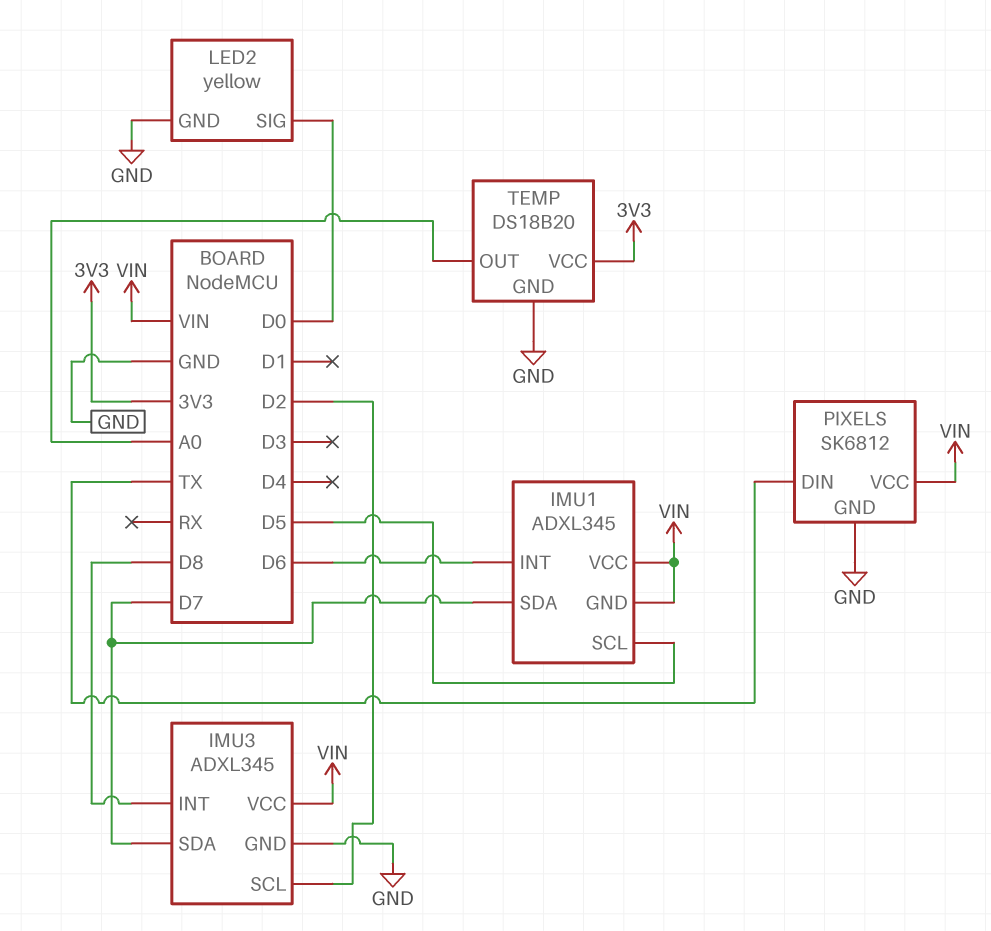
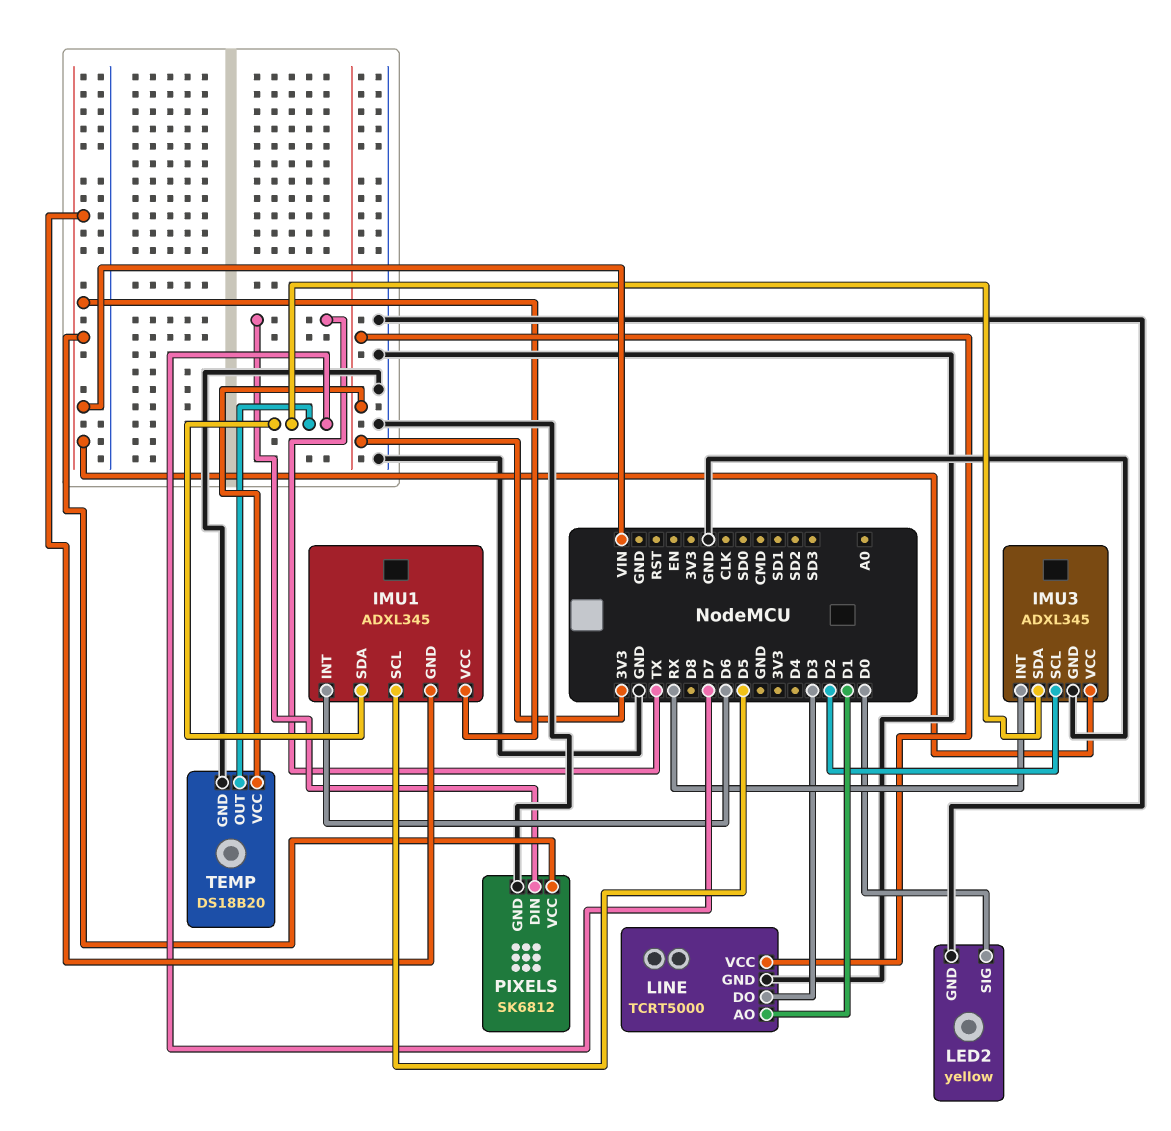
IMU3 pin INT: D8 -> RX
LINE: none -> TCRT5000
LINE pin AO: none -> D1
LINE pin DO: none -> D3
LINE pin GND: none -> GND
LINE pin VCC: none -> 3V3
TEMP pin OUT: A0 -> D7

